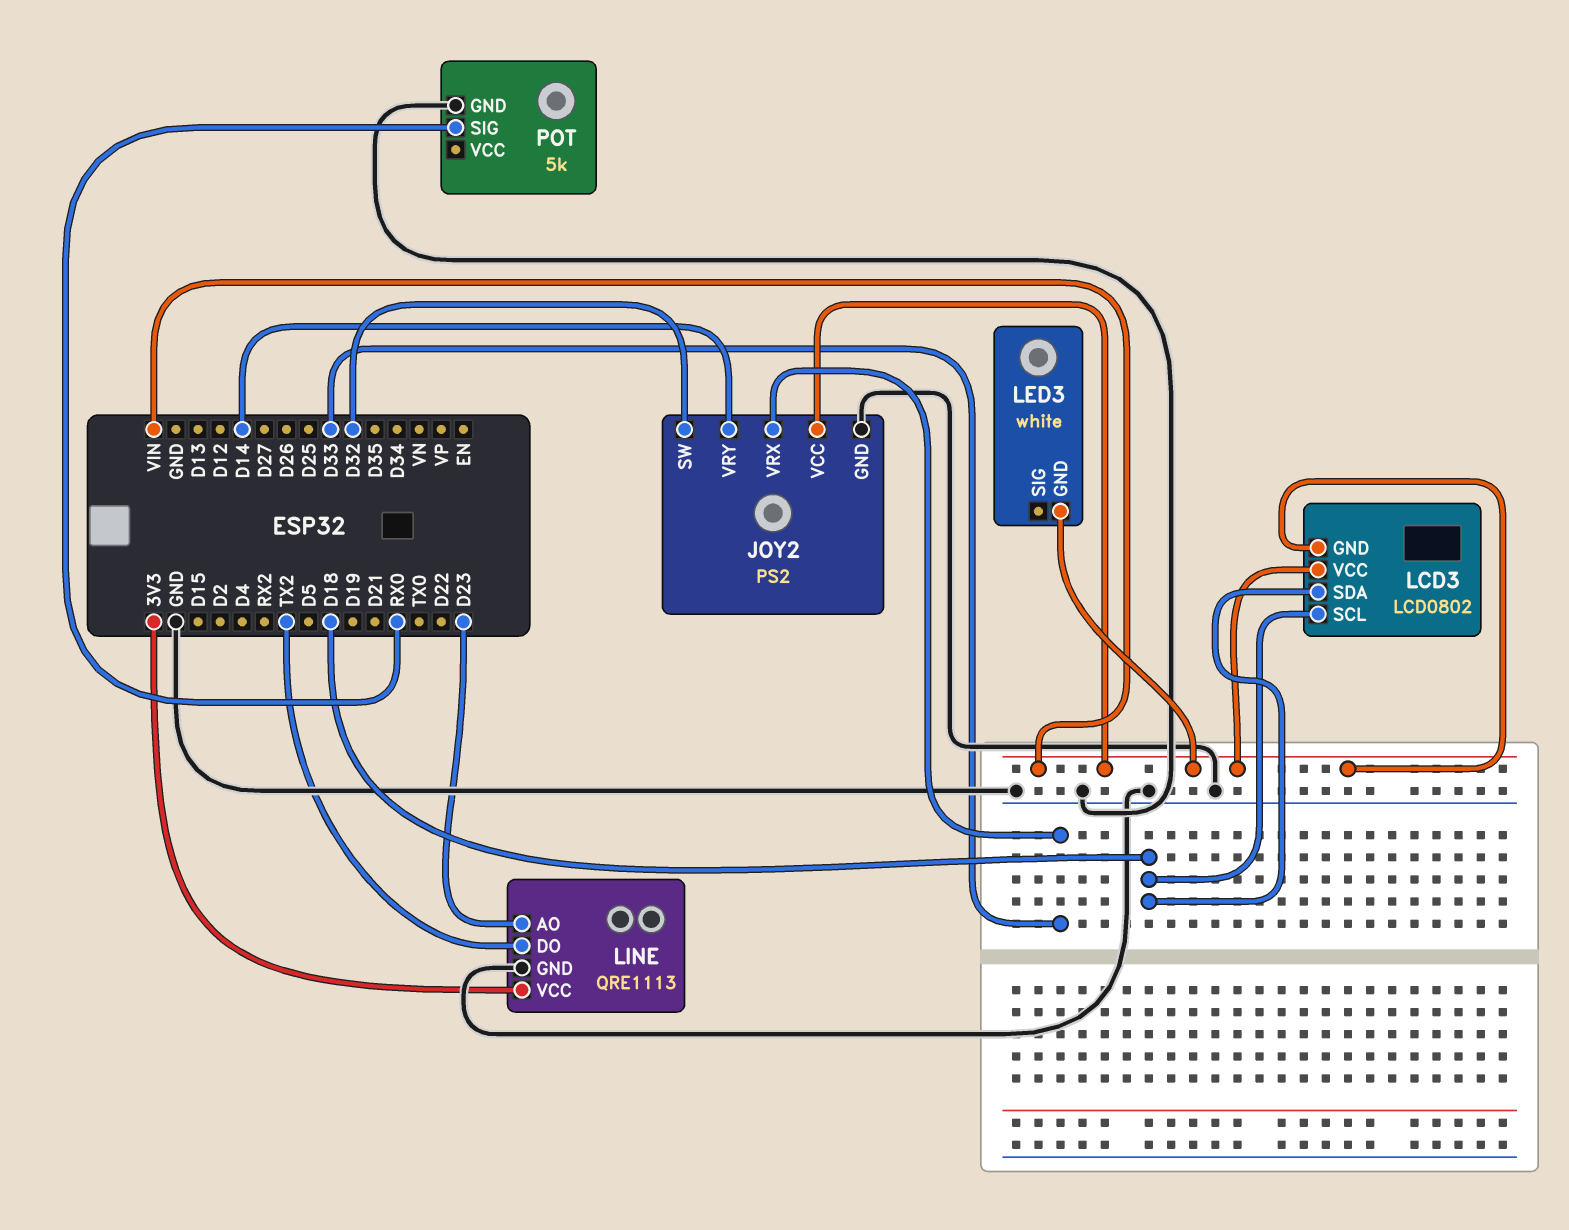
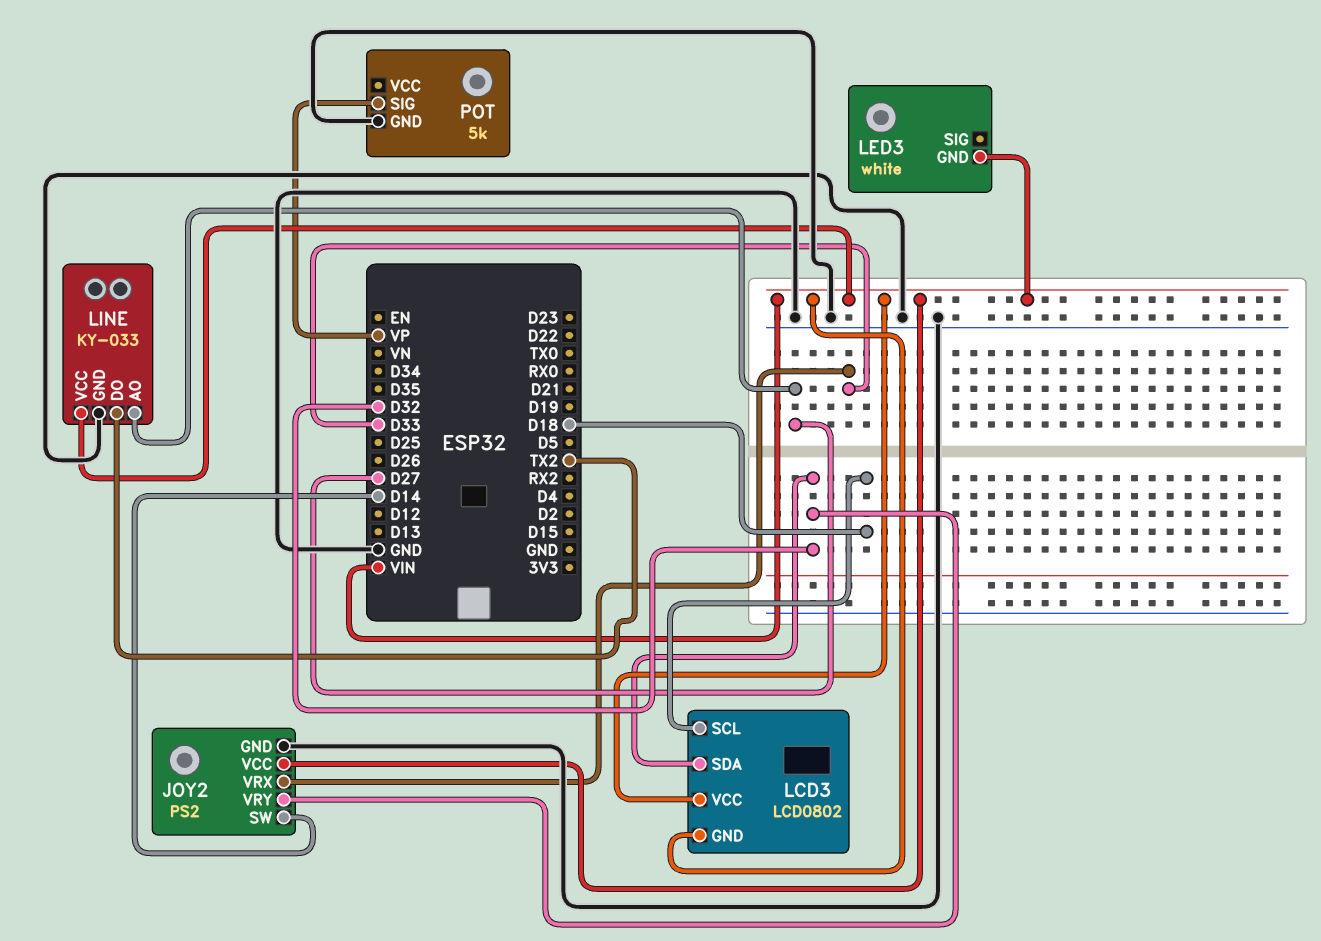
JOY2 pin SW: D32 -> D14
JOY2 pin VRY: D14 -> D32
LCD3 pin SDA: D18 -> D32
LINE: QRE1113 -> KY-033
LINE pin AO: D23 -> D27
LINE pin VCC: 3V3 -> VIN
POT pin SIG: RX0 -> VP

